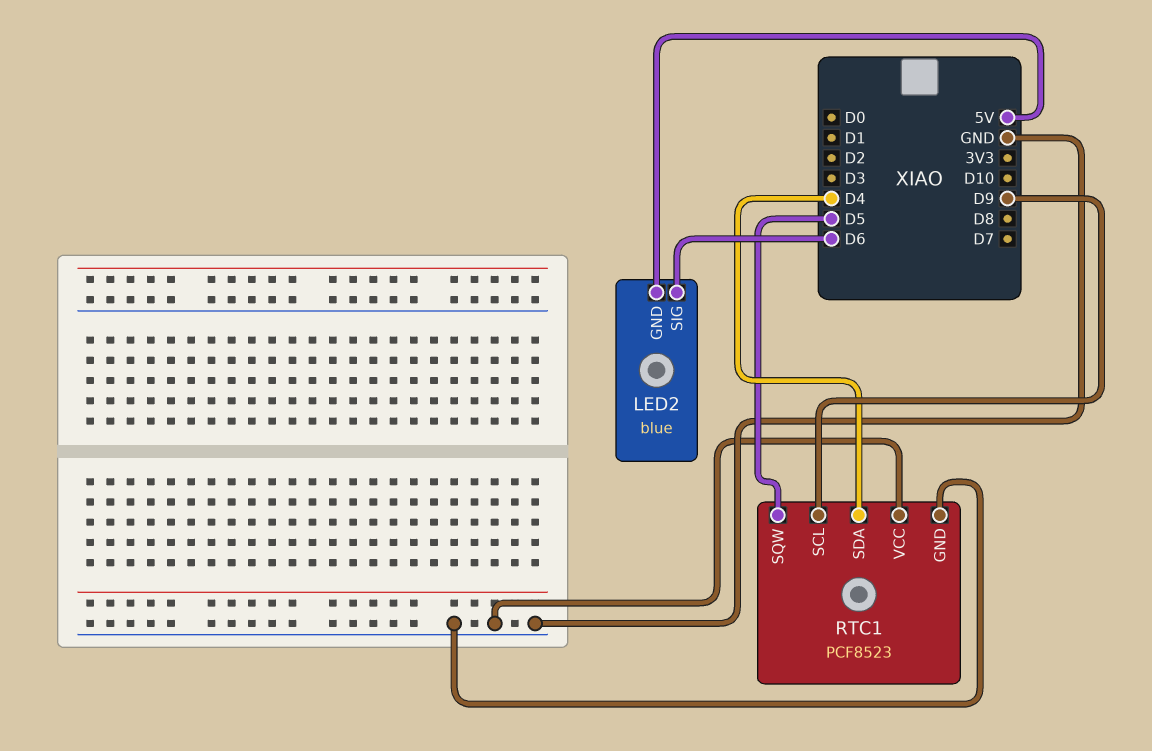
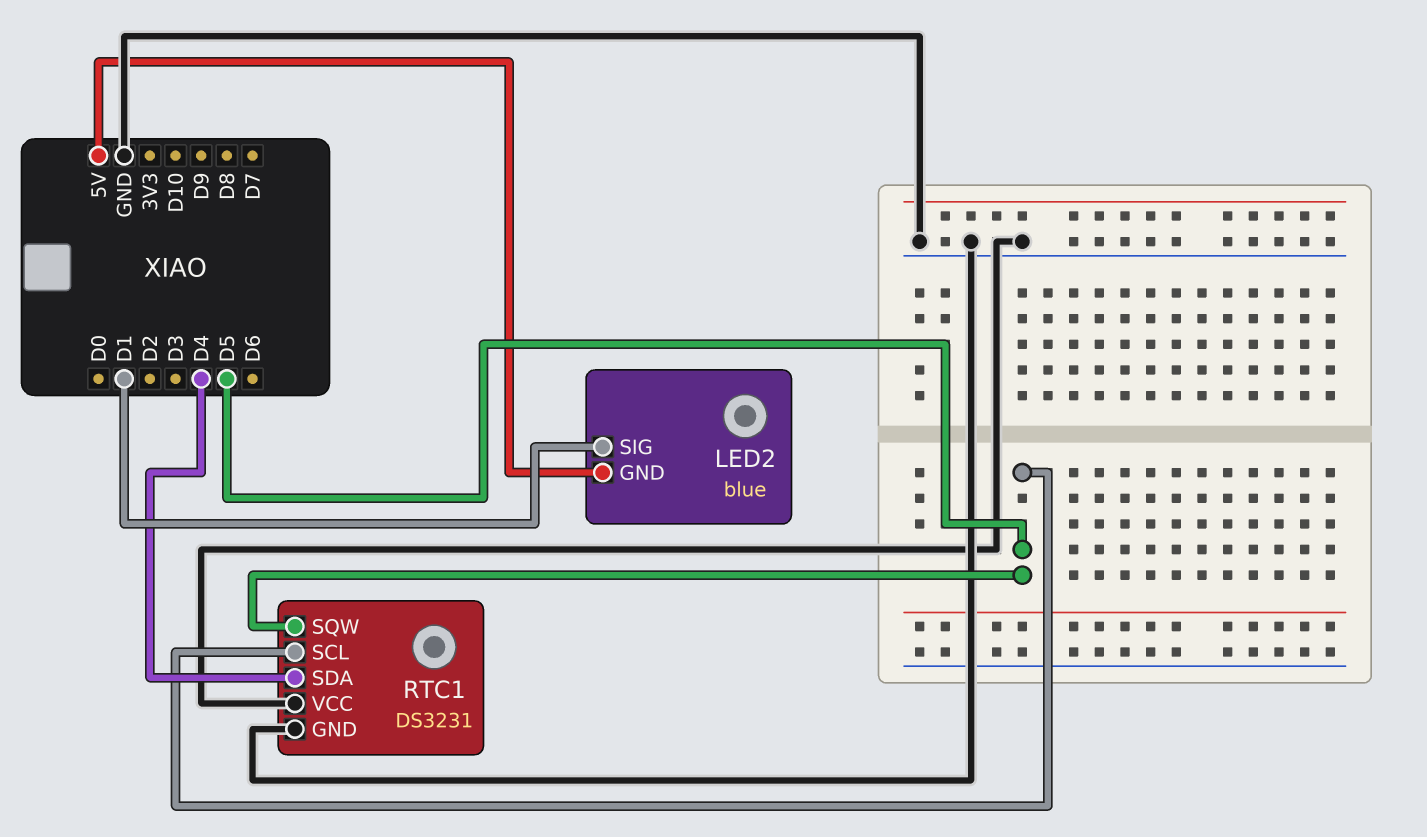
LED2 pin SIG: D6 -> D1
RTC1: PCF8523 -> DS3231
RTC1 pin SCL: D9 -> D5

